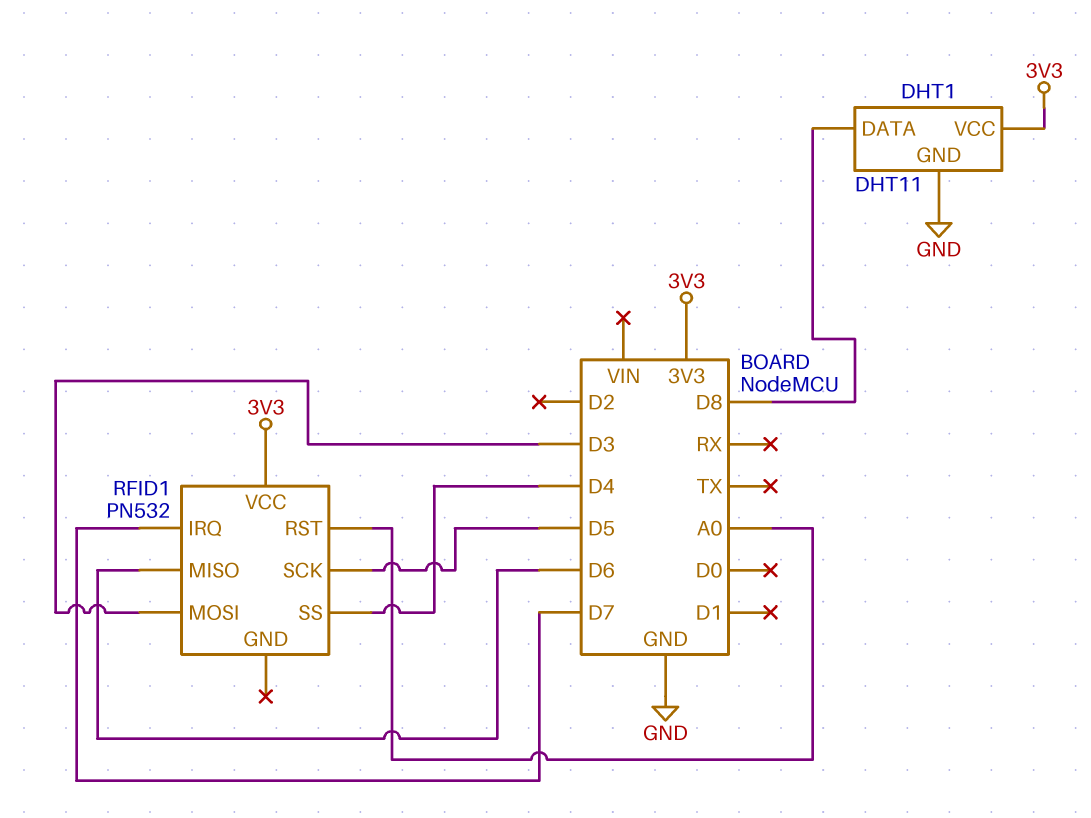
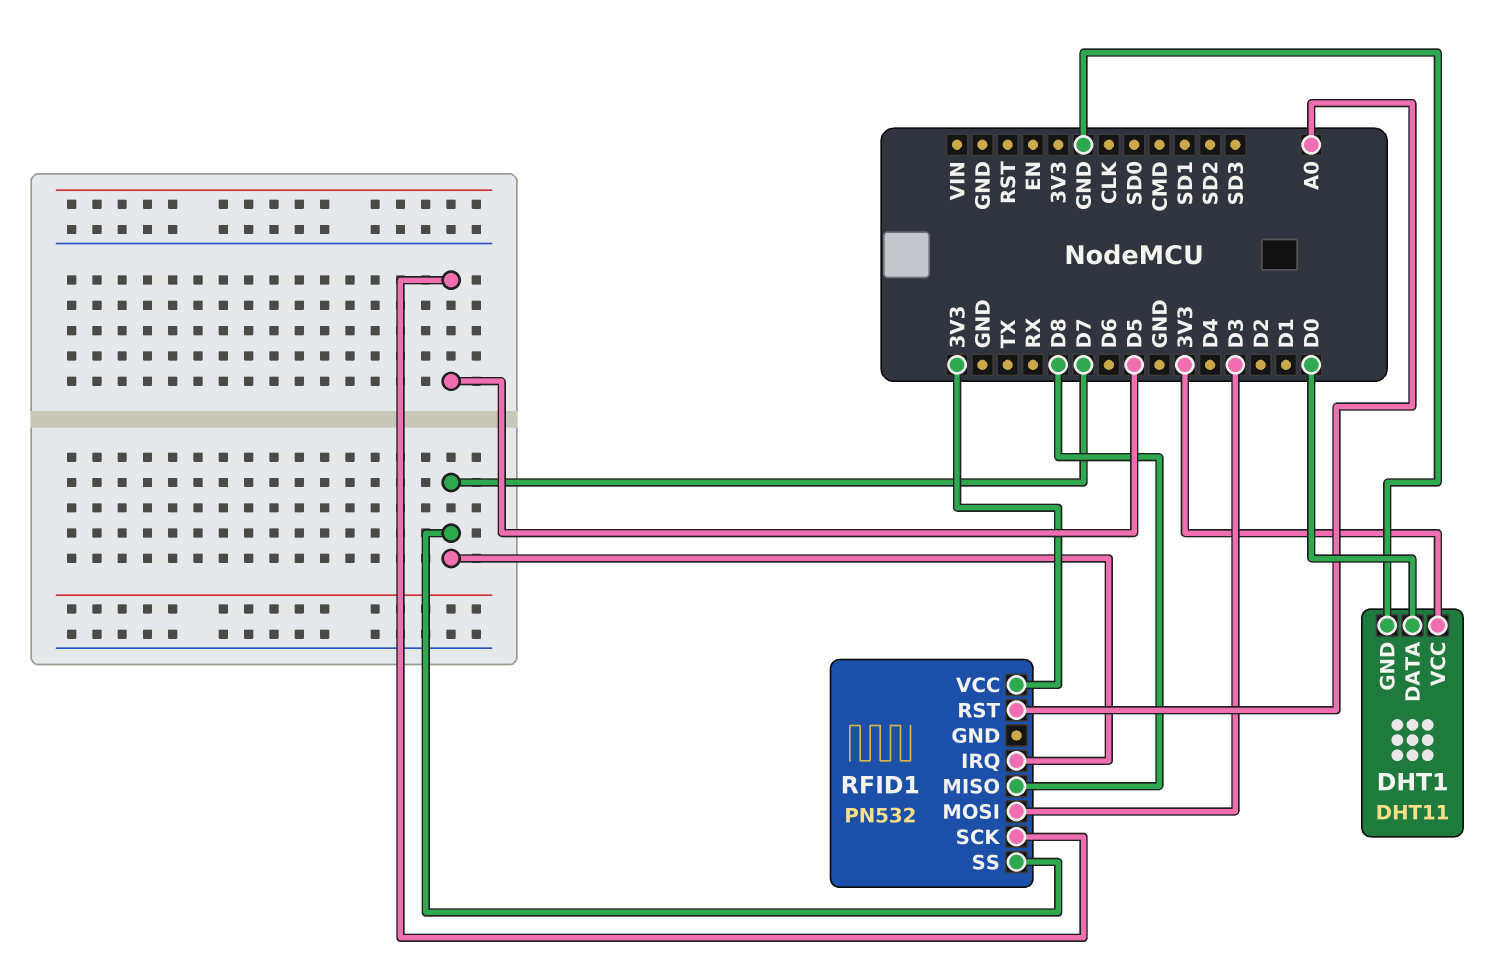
DHT1 pin DATA: D8 -> D0
RFID1 pin MISO: D6 -> D8
RFID1 pin SS: D4 -> D7

